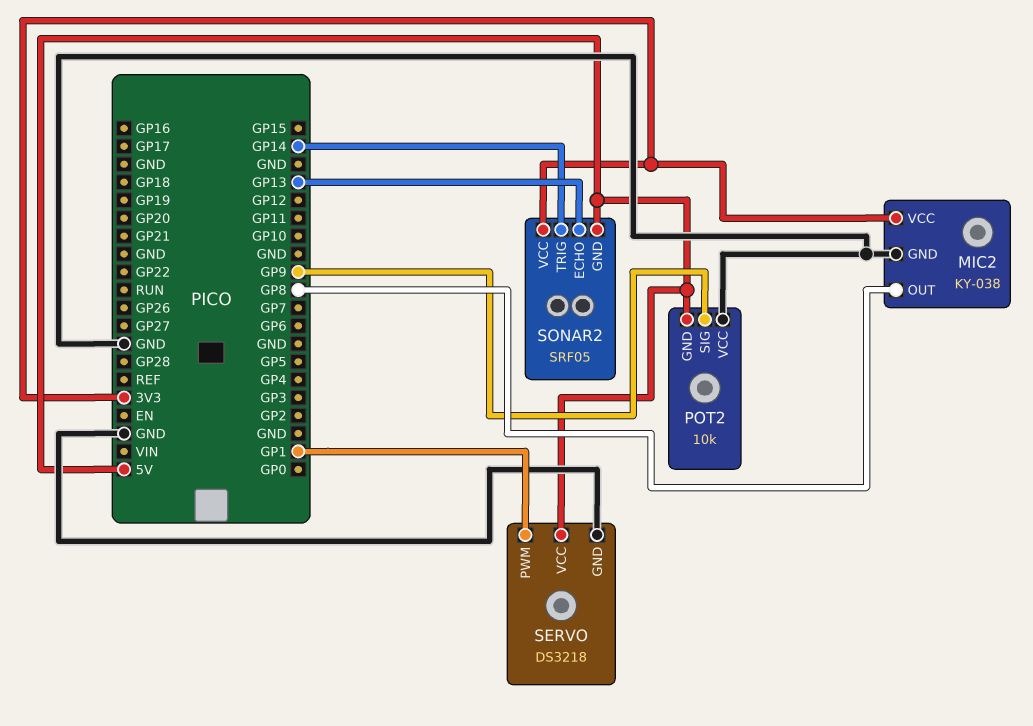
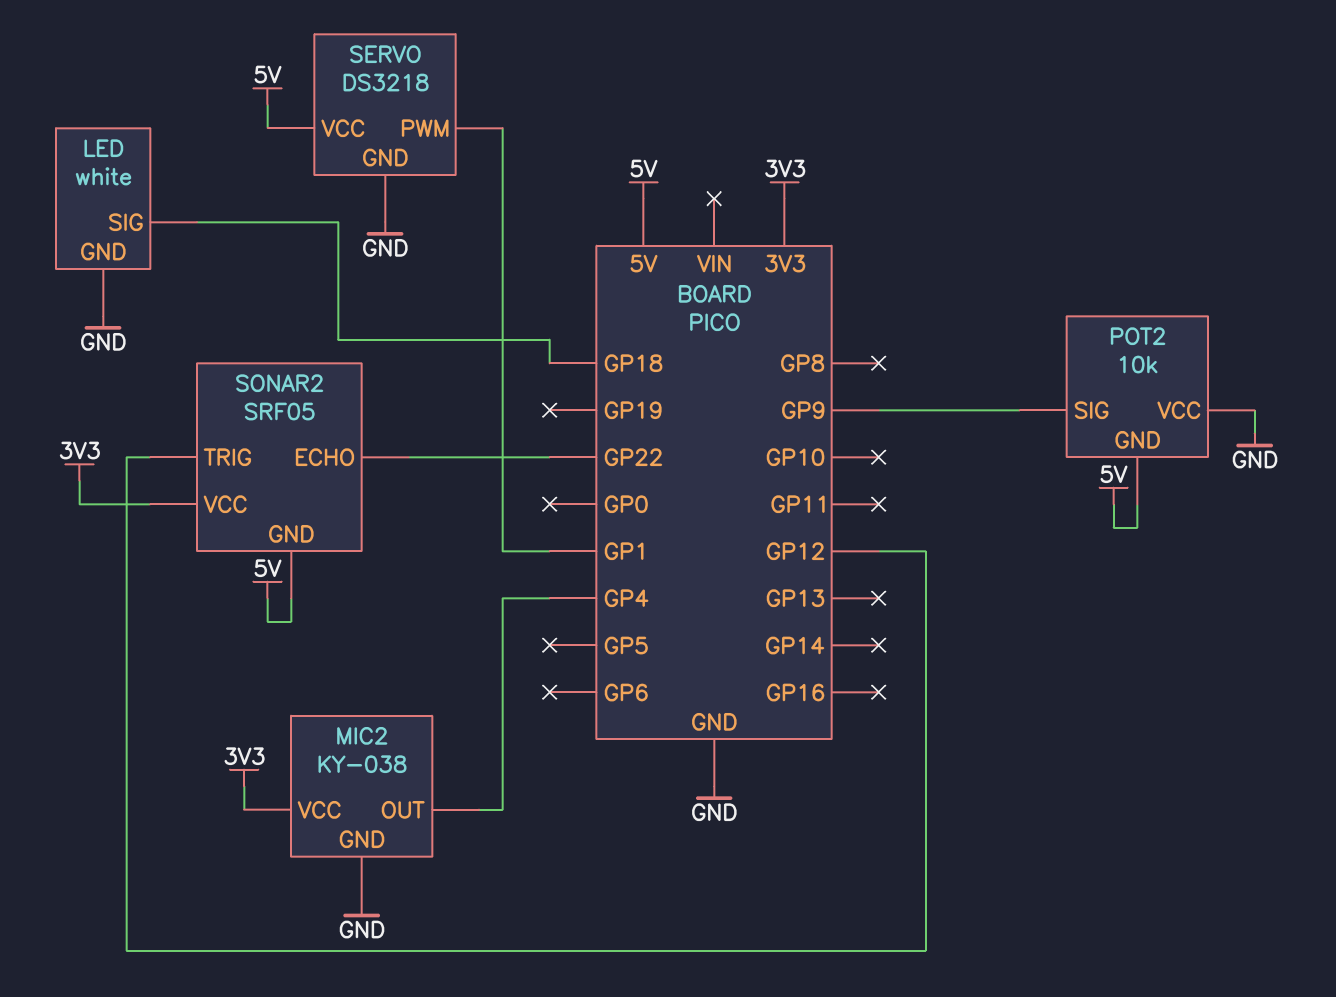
LED: none -> white
LED pin GND: none -> GND
LED pin SIG: none -> GP18
MIC2 pin OUT: GP8 -> GP4
SONAR2 pin ECHO: GP13 -> GP22
SONAR2 pin TRIG: GP14 -> GP12

